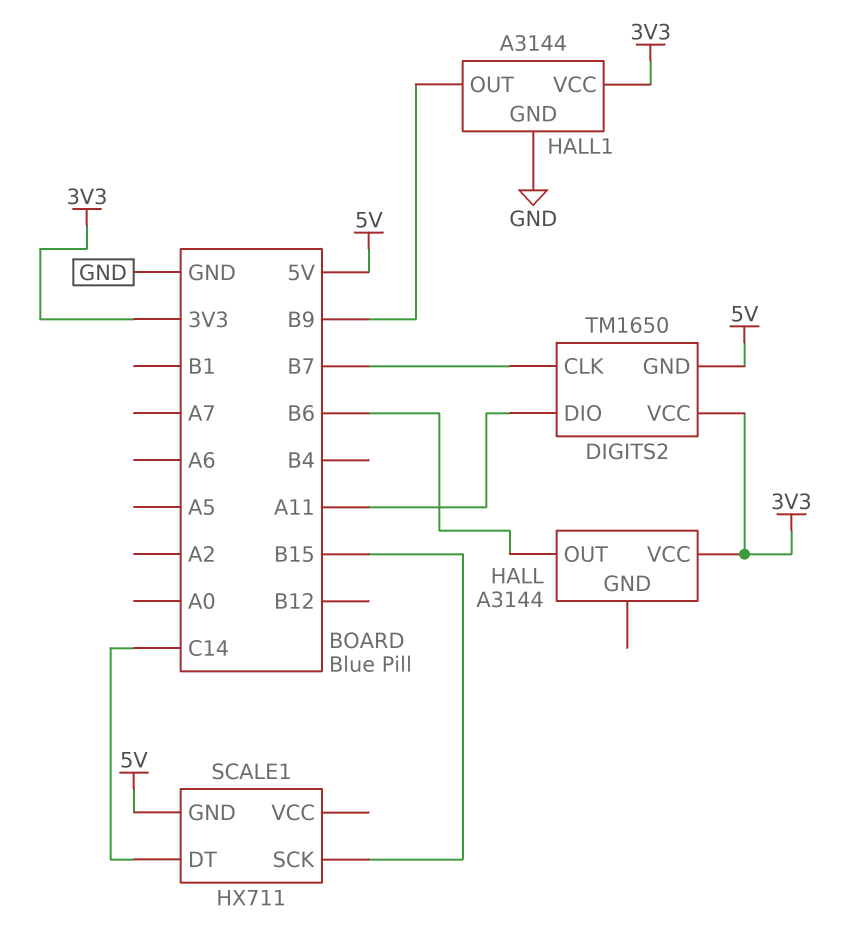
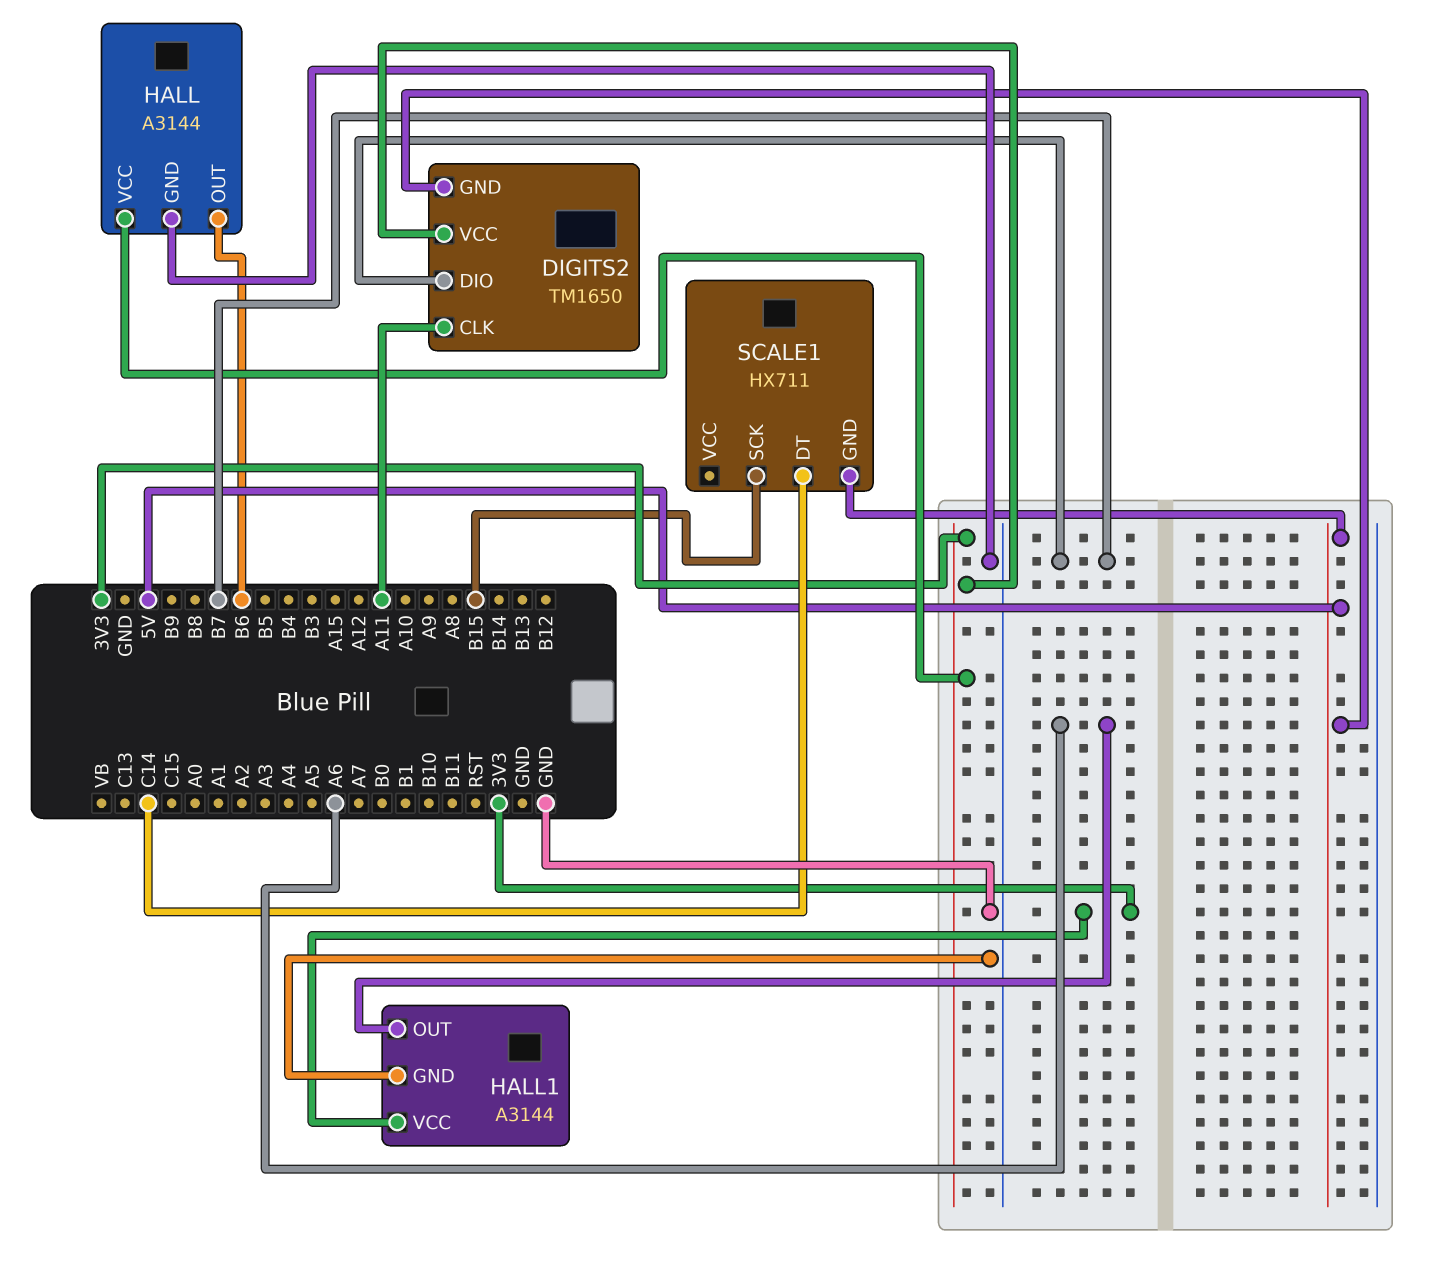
DIGITS2 pin CLK: B7 -> A11
DIGITS2 pin DIO: A11 -> B7
HALL pin GND: none -> GND
HALL1 pin OUT: B9 -> A6

